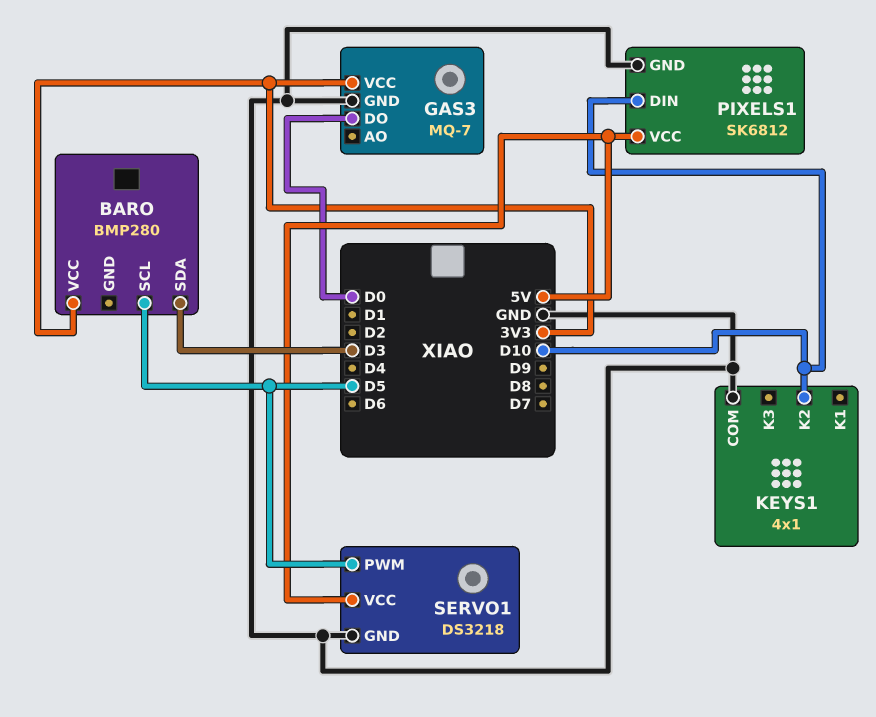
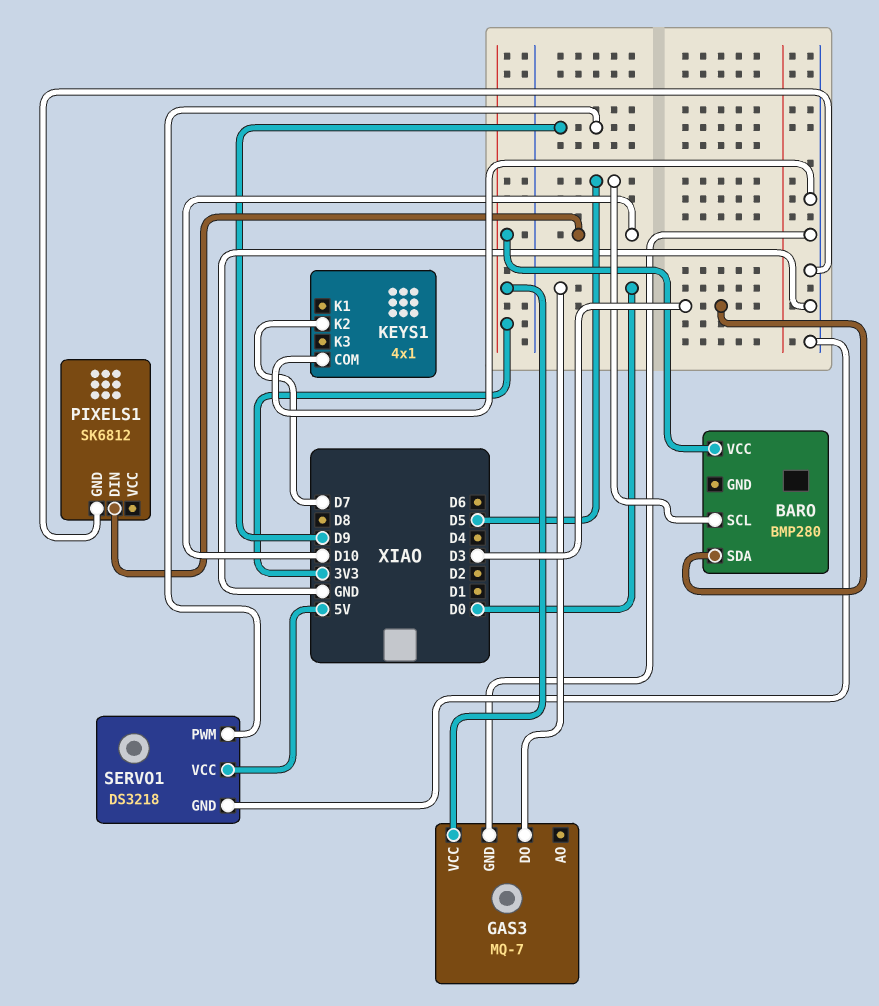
KEYS1 pin K2: D10 -> D7
PIXELS1 pin VCC: 5V -> none
SERVO1 pin PWM: D5 -> D9

